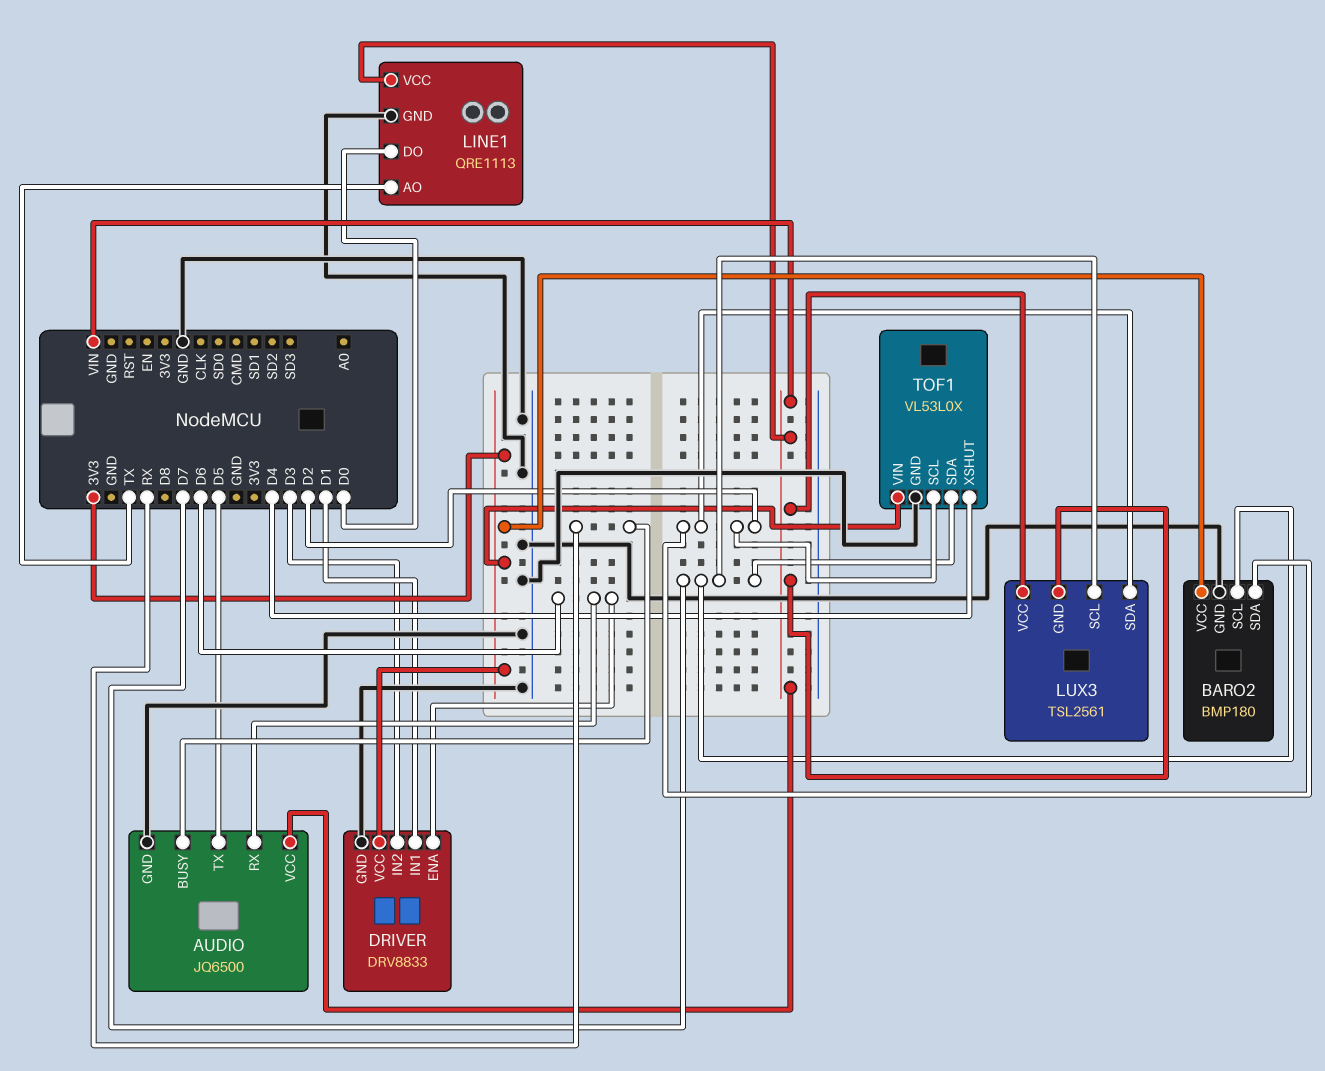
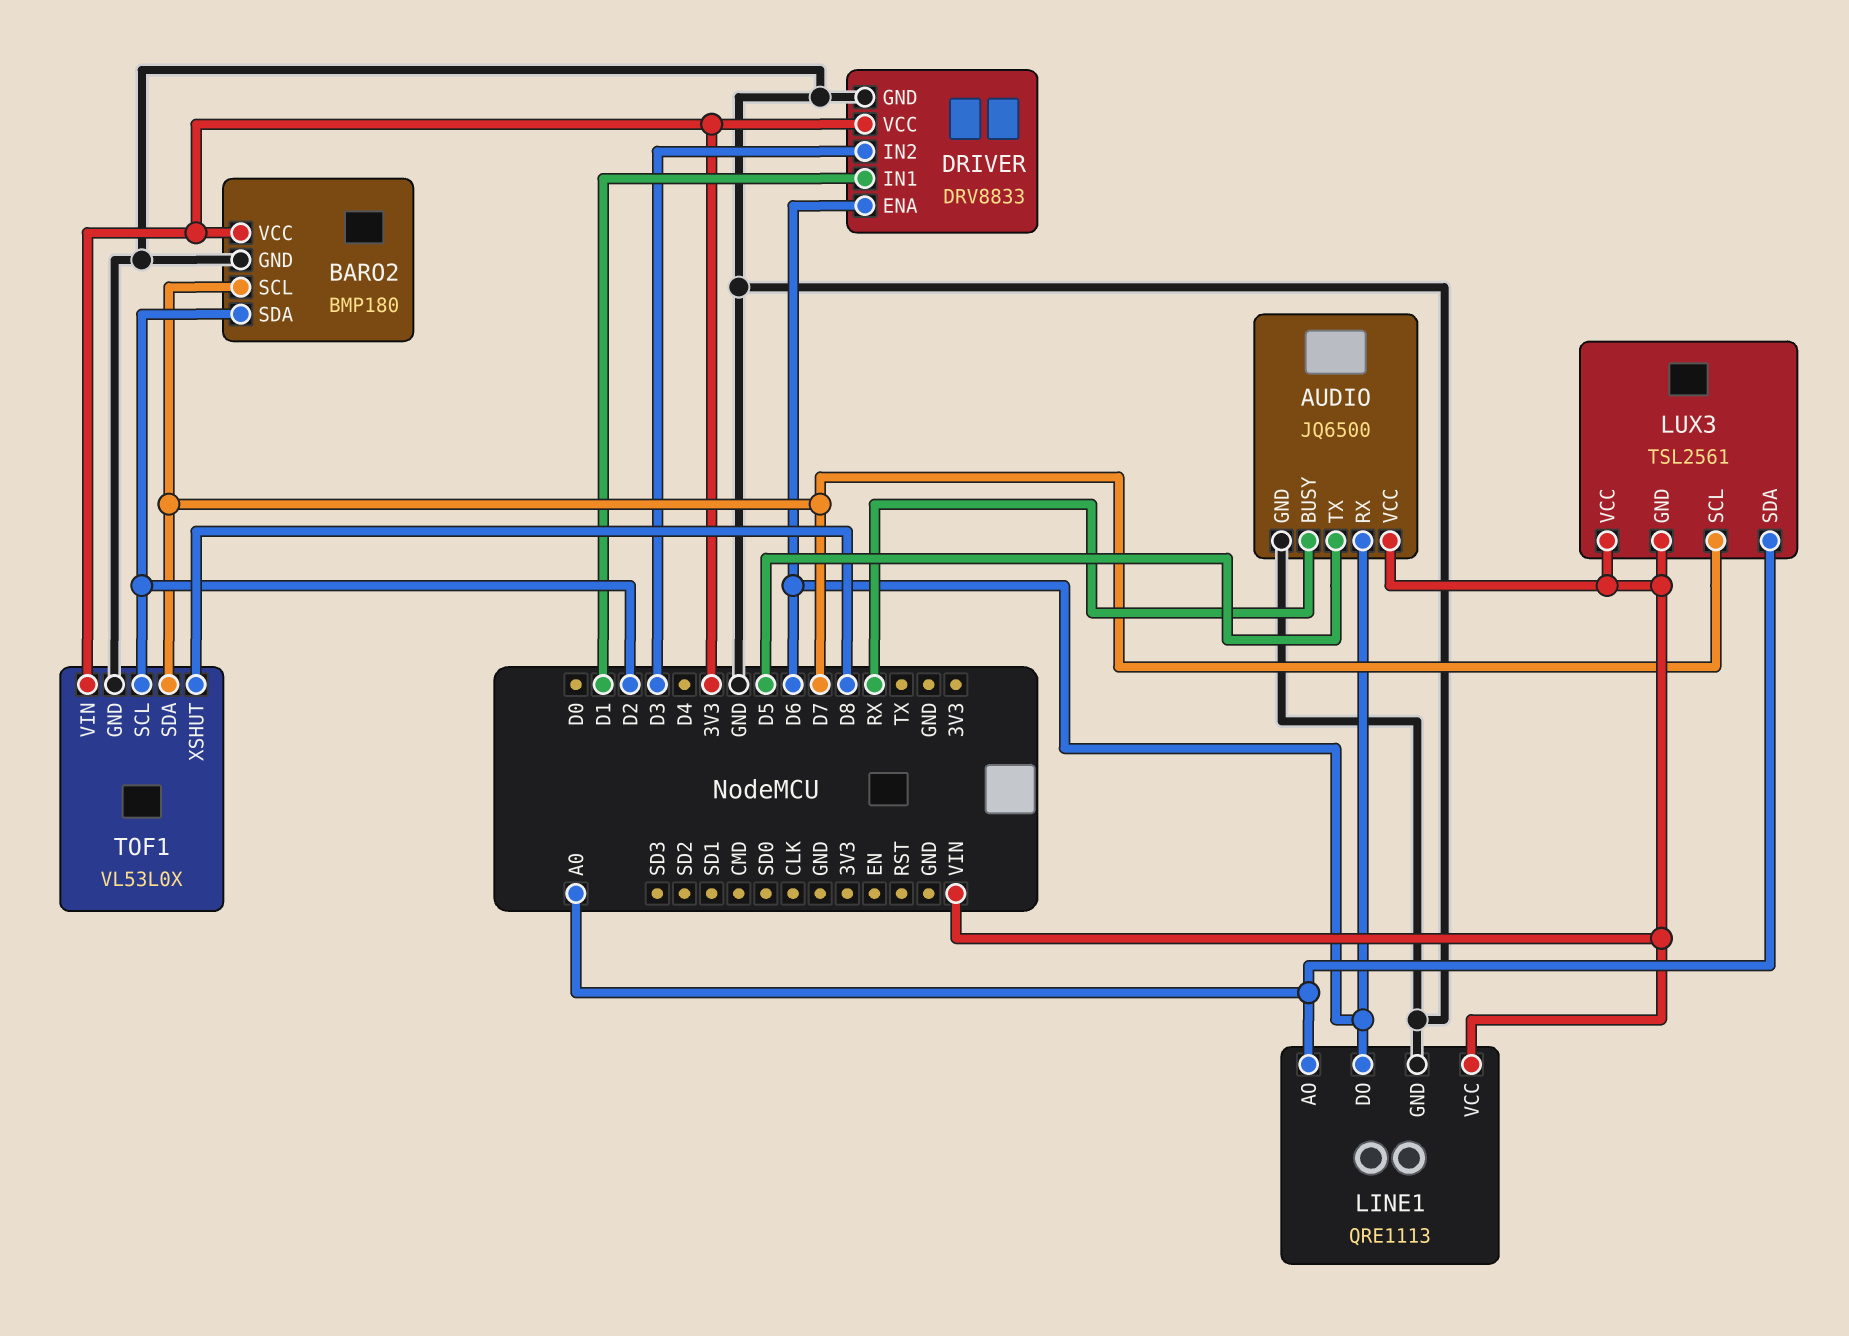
LINE1 pin AO: TX -> A0
LINE1 pin DO: D0 -> D6
LUX3 pin SDA: D2 -> A0
TOF1 pin XSHUT: D4 -> D8

